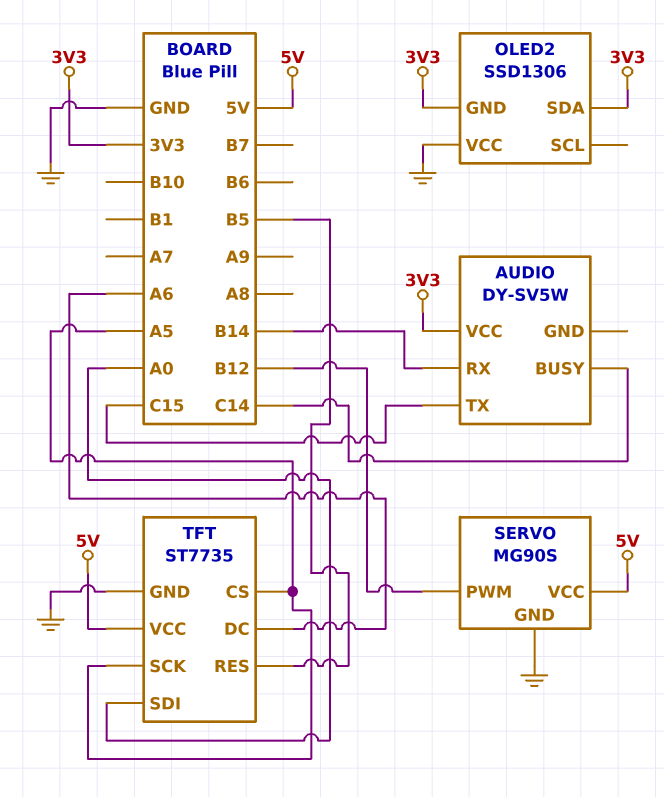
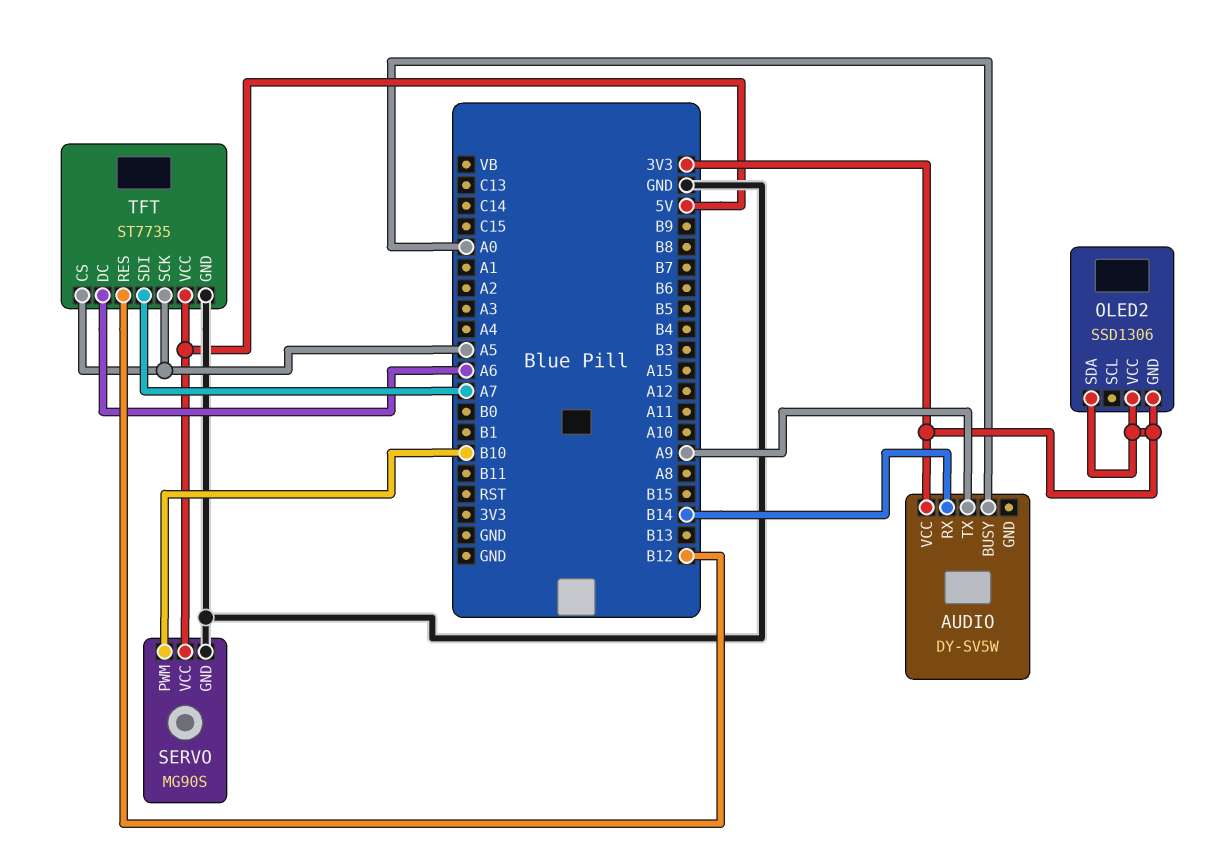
AUDIO pin BUSY: C14 -> A0
AUDIO pin TX: C15 -> A9
OLED2 pin VCC: GND -> 3V3
SERVO pin PWM: B12 -> B10
TFT pin RES: B5 -> B12
TFT pin SDI: A0 -> A7

